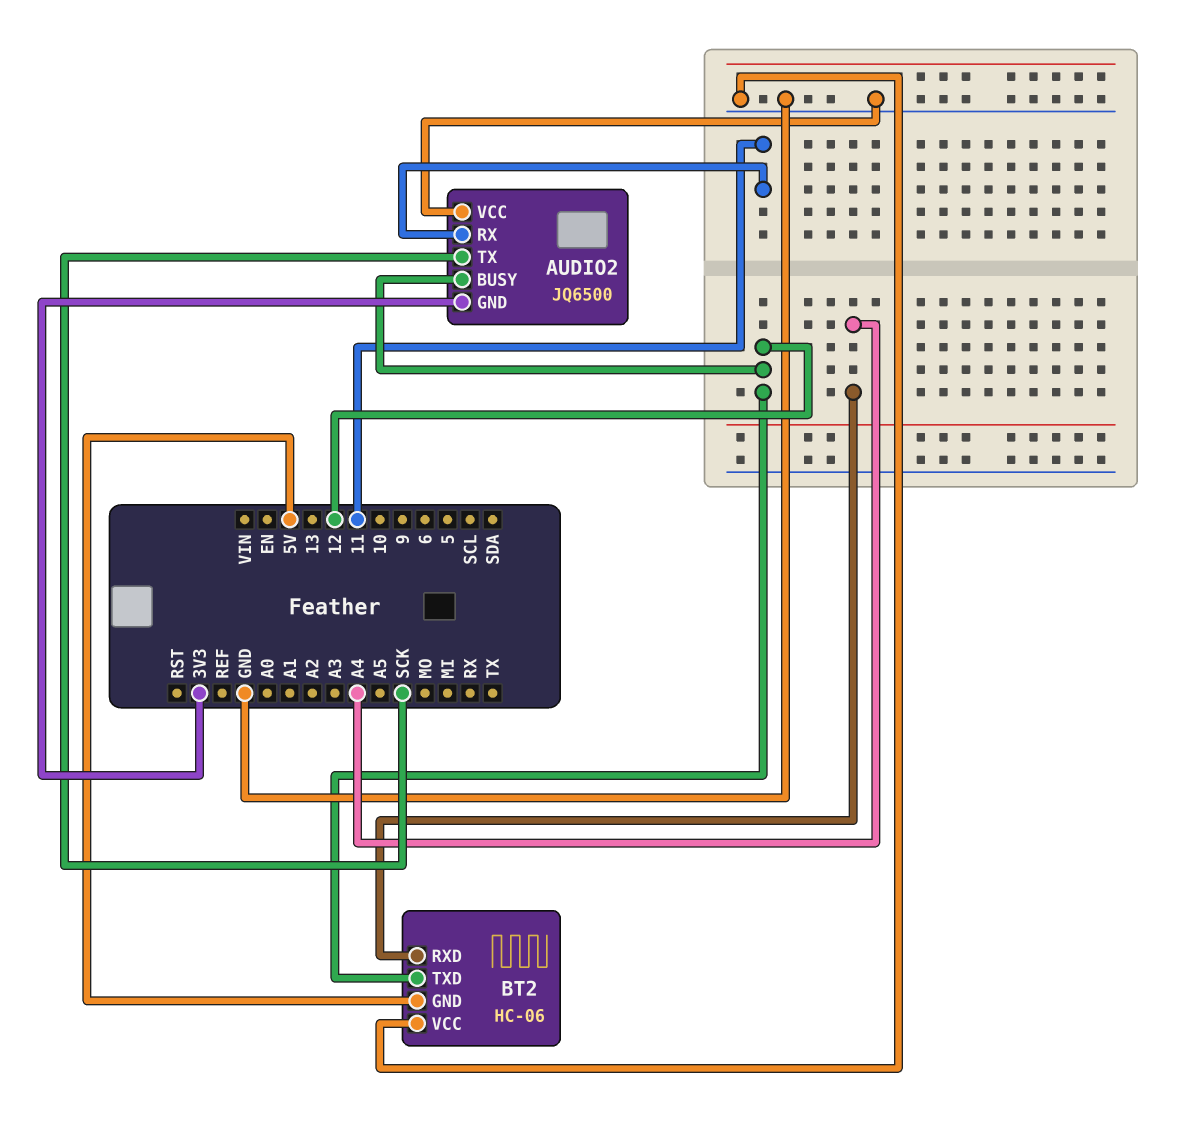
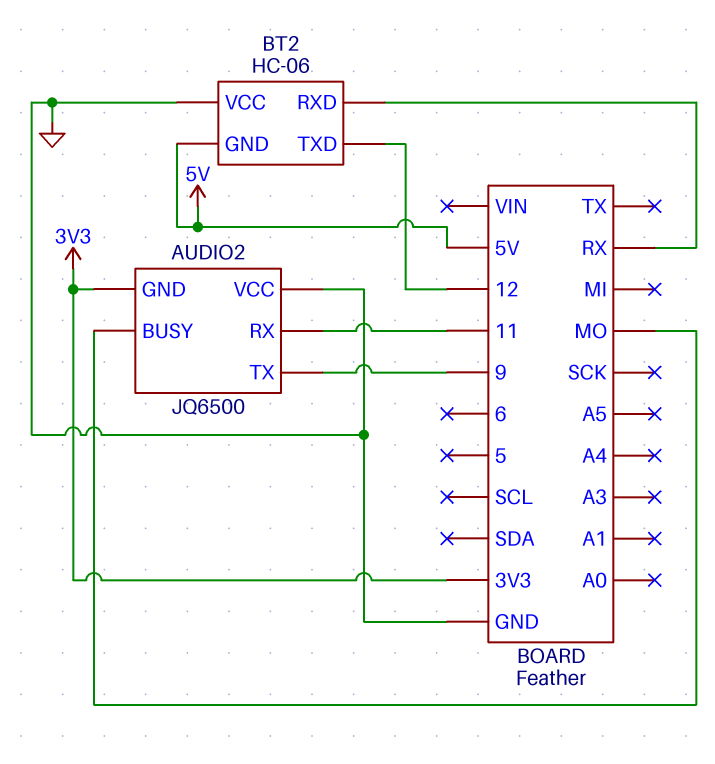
AUDIO2 pin BUSY: 12 -> MO
AUDIO2 pin TX: SCK -> 9
BT2 pin RXD: A4 -> RX

